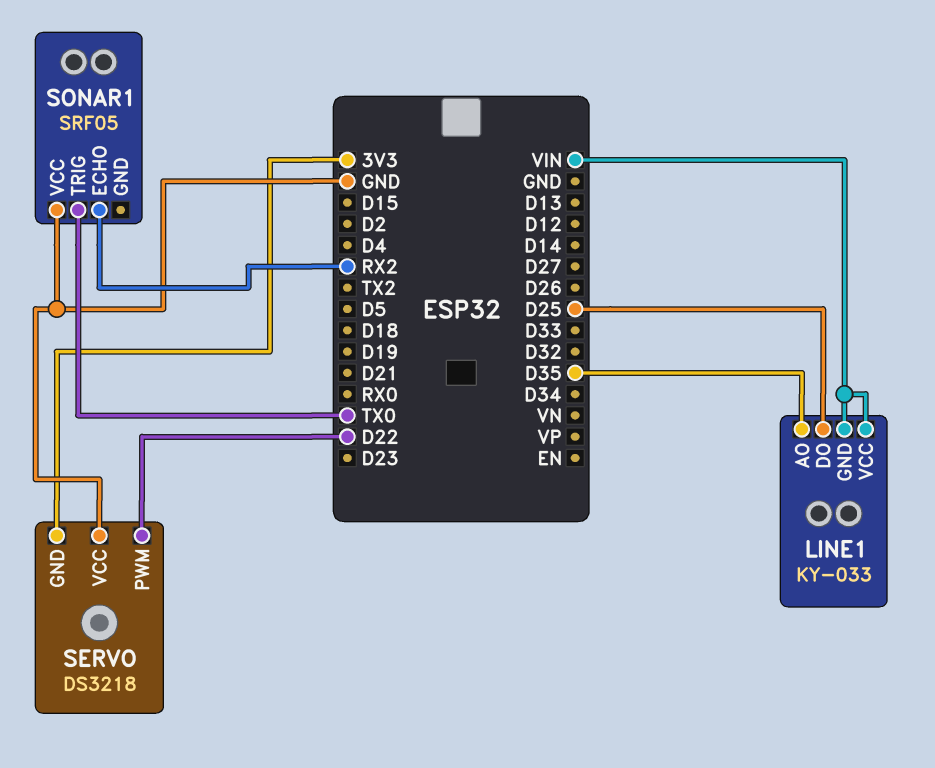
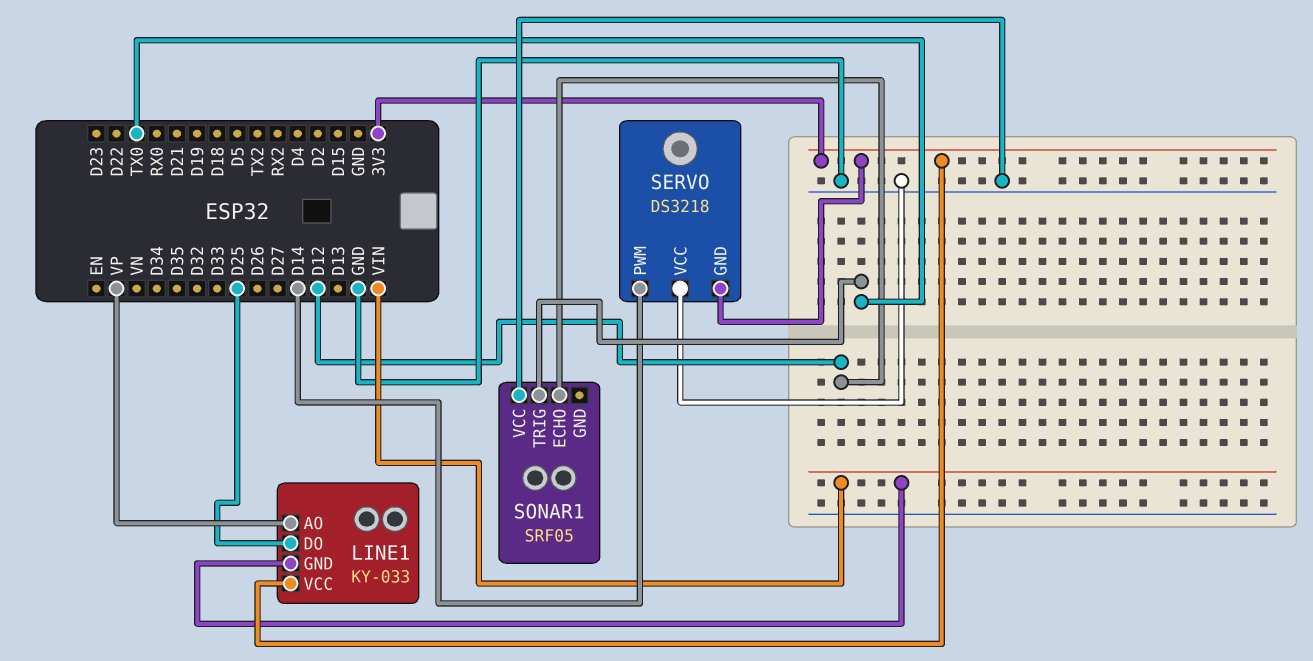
LINE1 pin AO: D35 -> VP
LINE1 pin VCC: VIN -> 3V3
SERVO pin PWM: D22 -> D14
SONAR1 pin ECHO: RX2 -> D12

